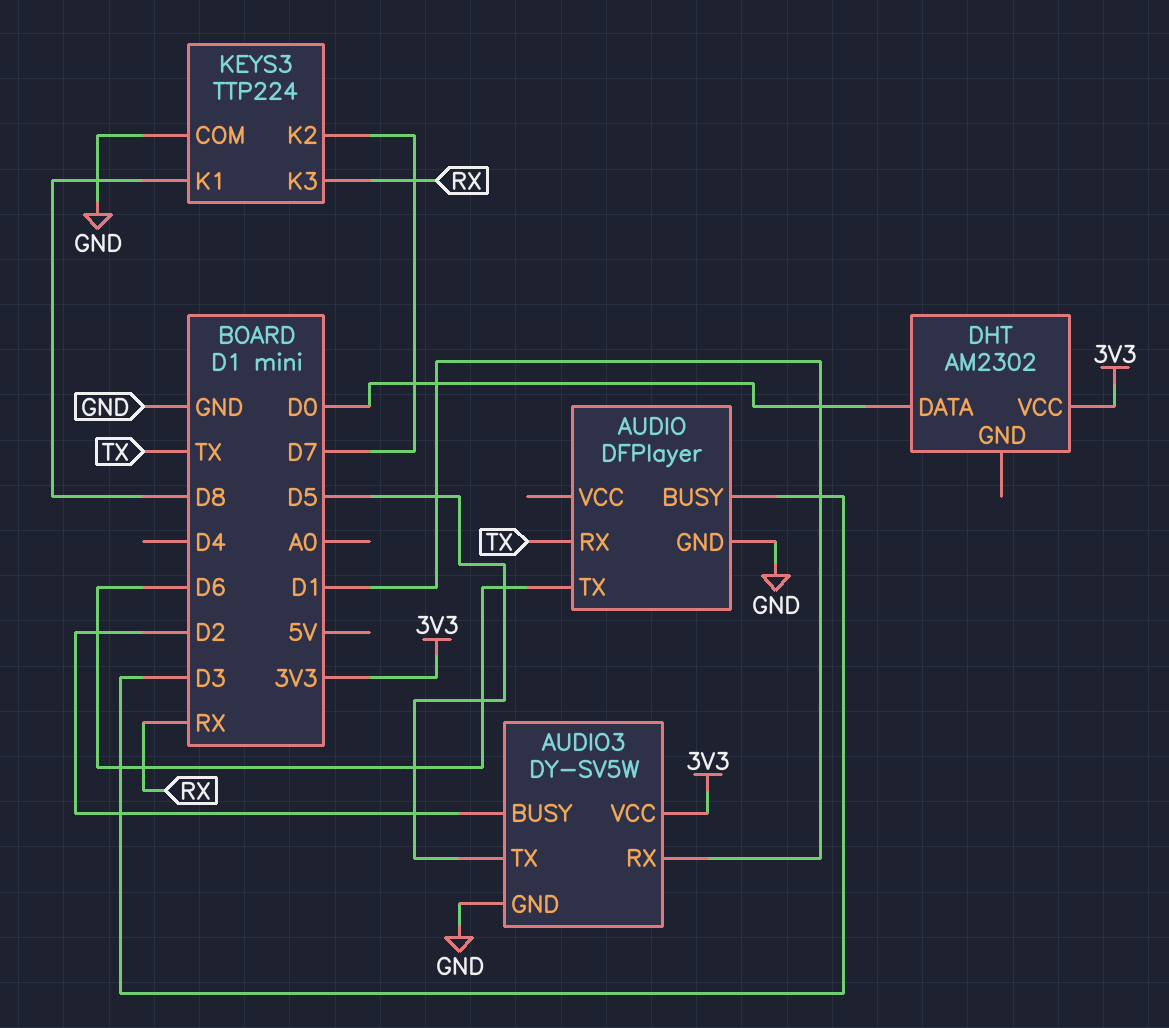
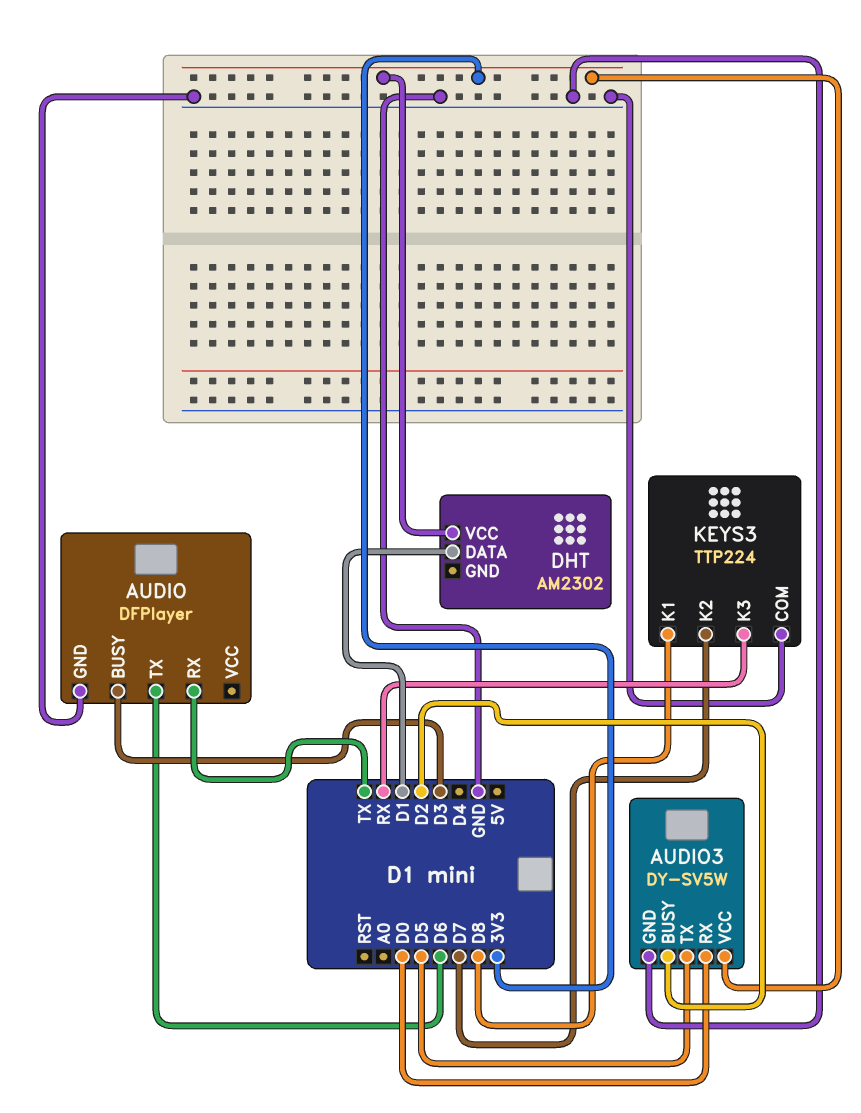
AUDIO3 pin RX: D1 -> D0
DHT pin DATA: D0 -> D1

